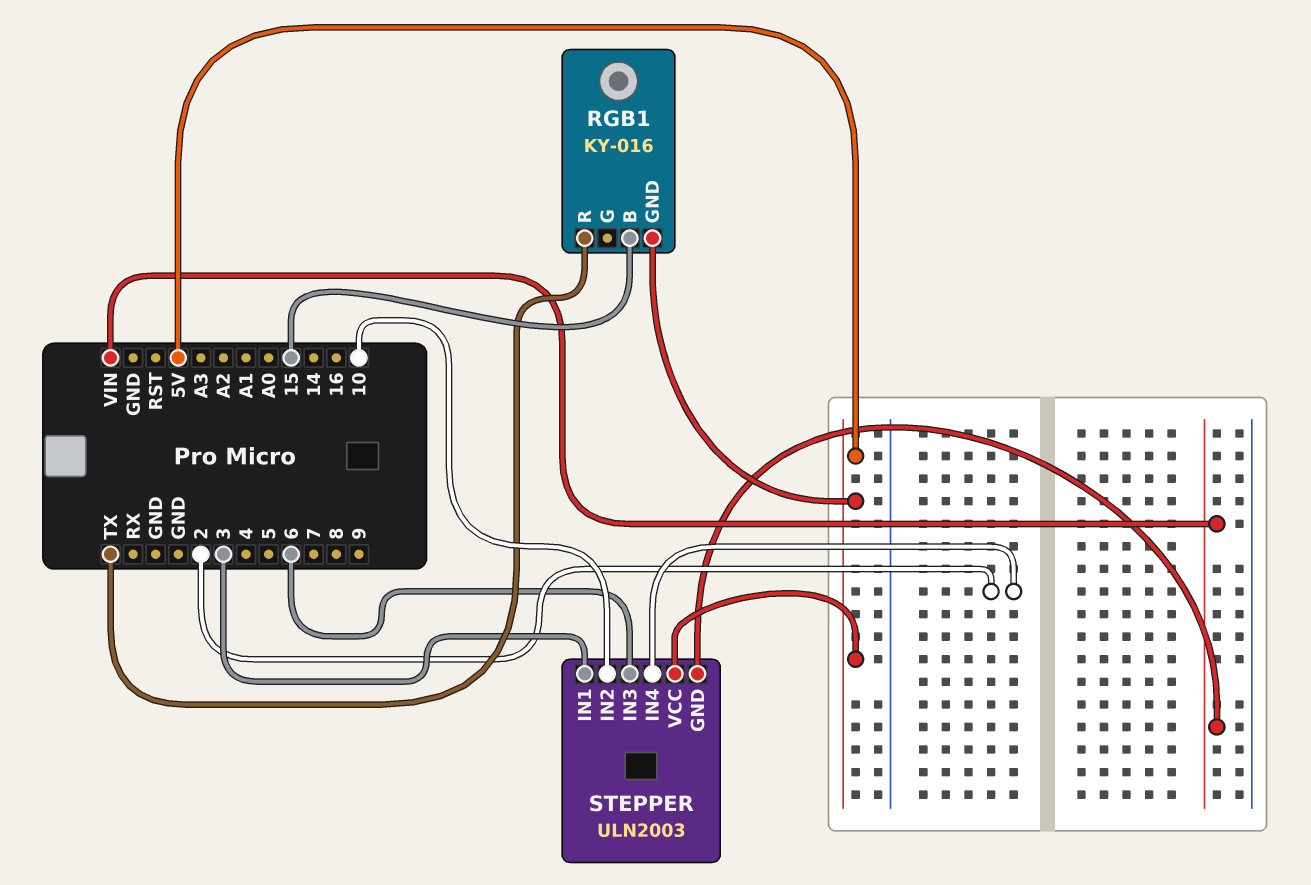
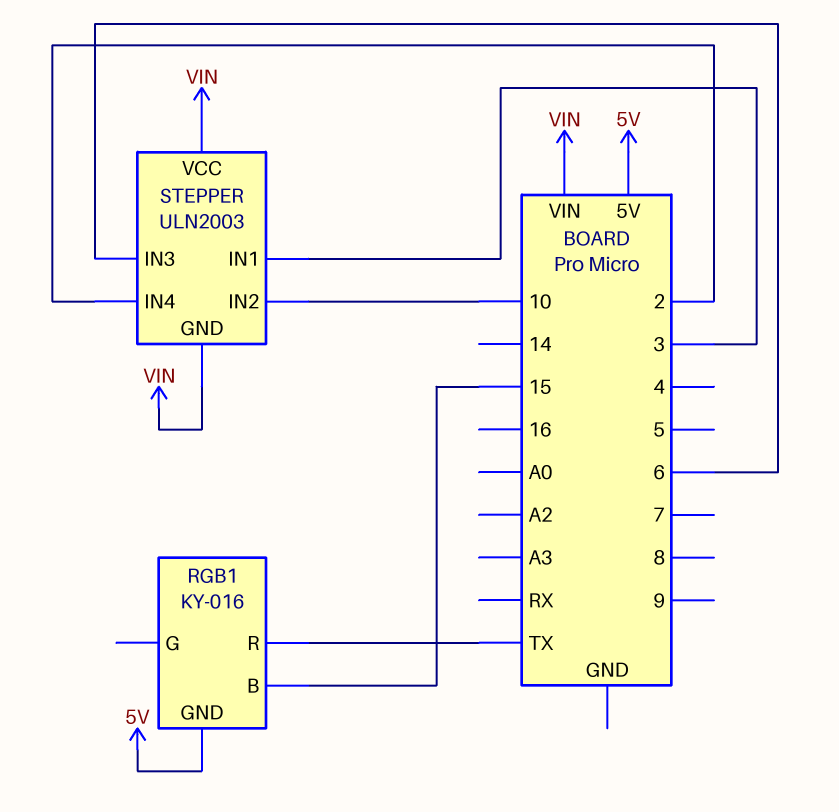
STEPPER pin VCC: 5V -> VIN

